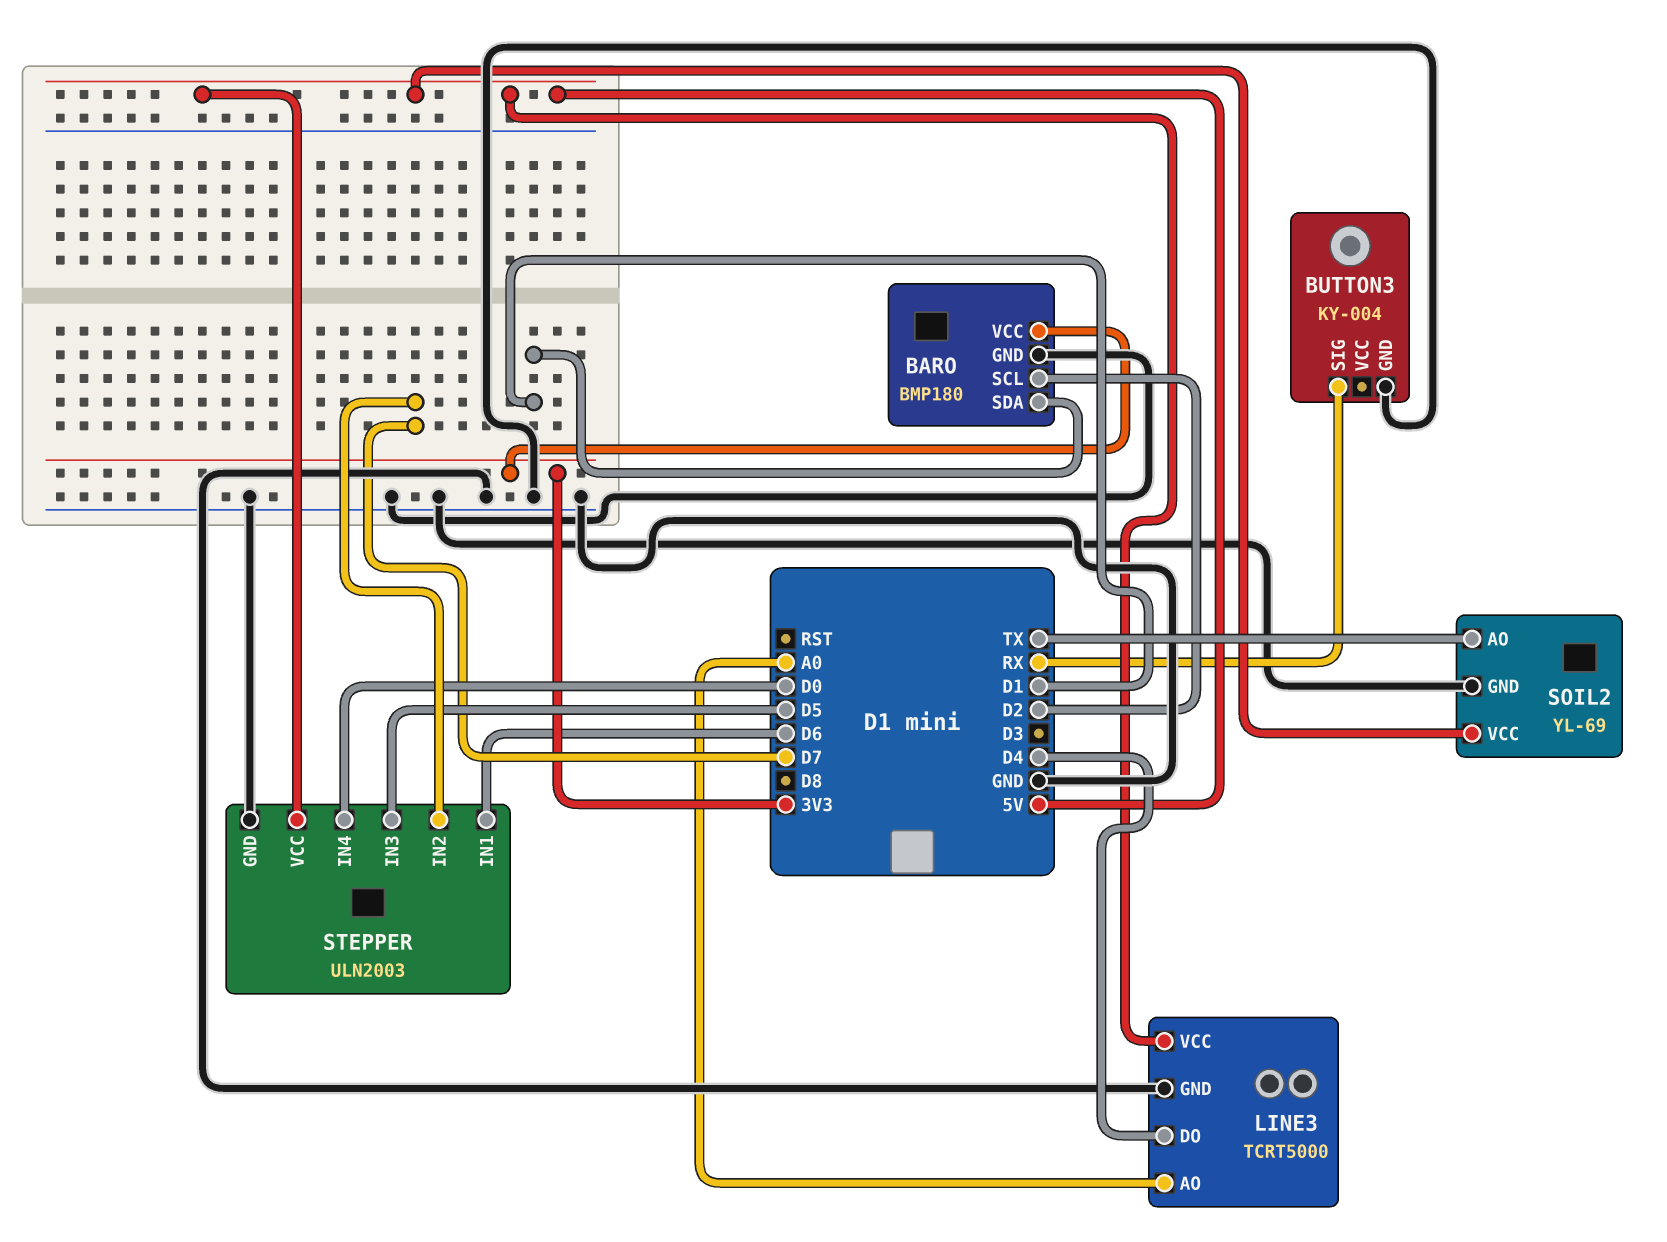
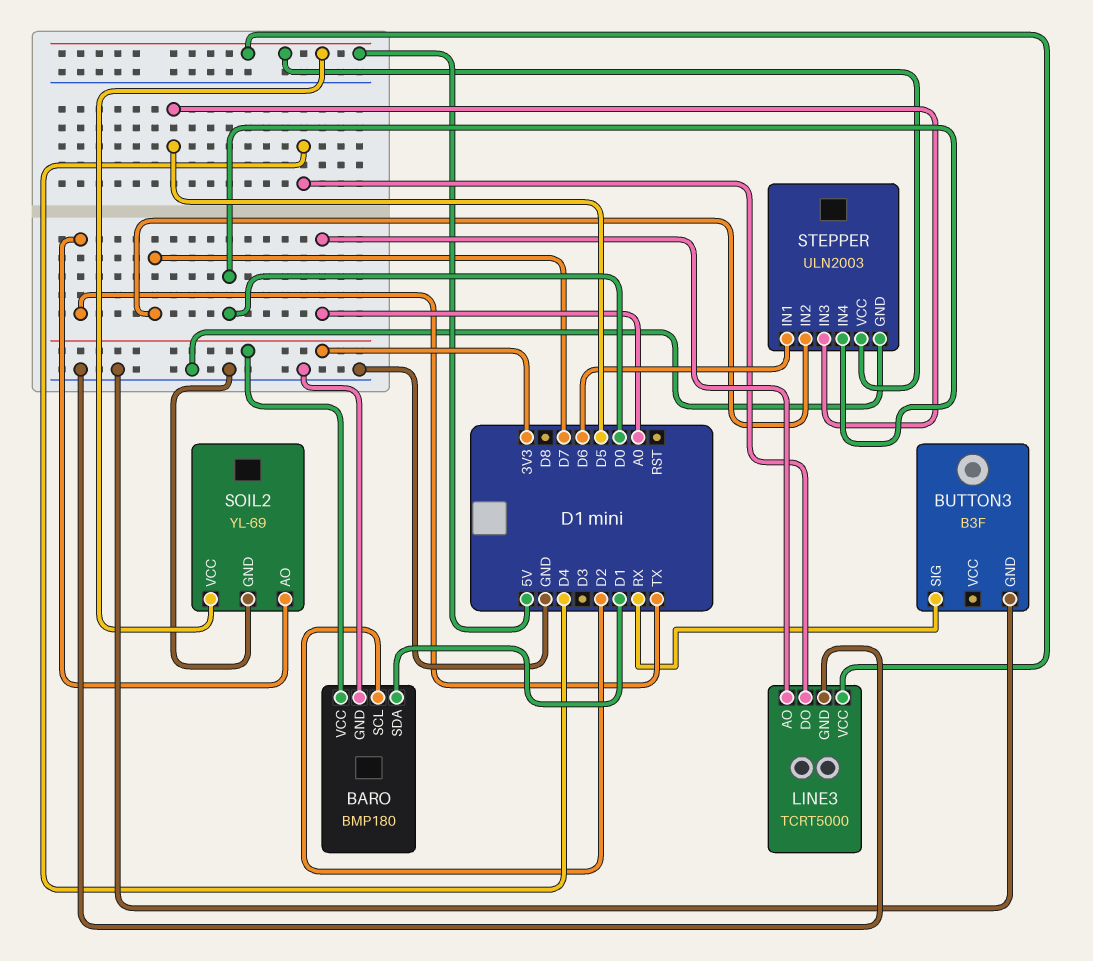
BUTTON3: KY-004 -> B3F

